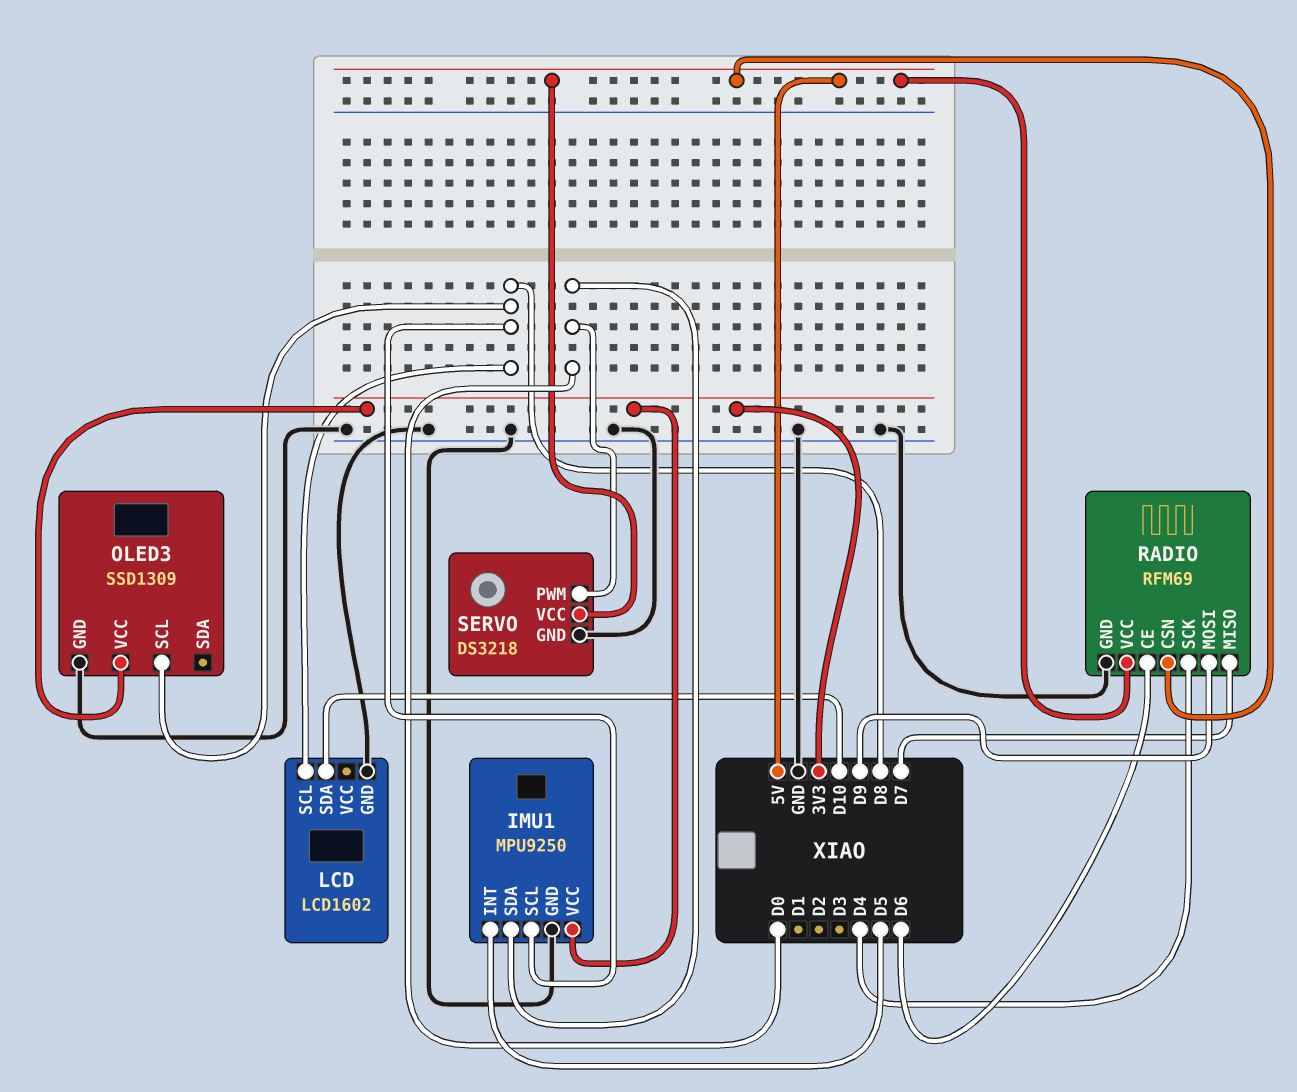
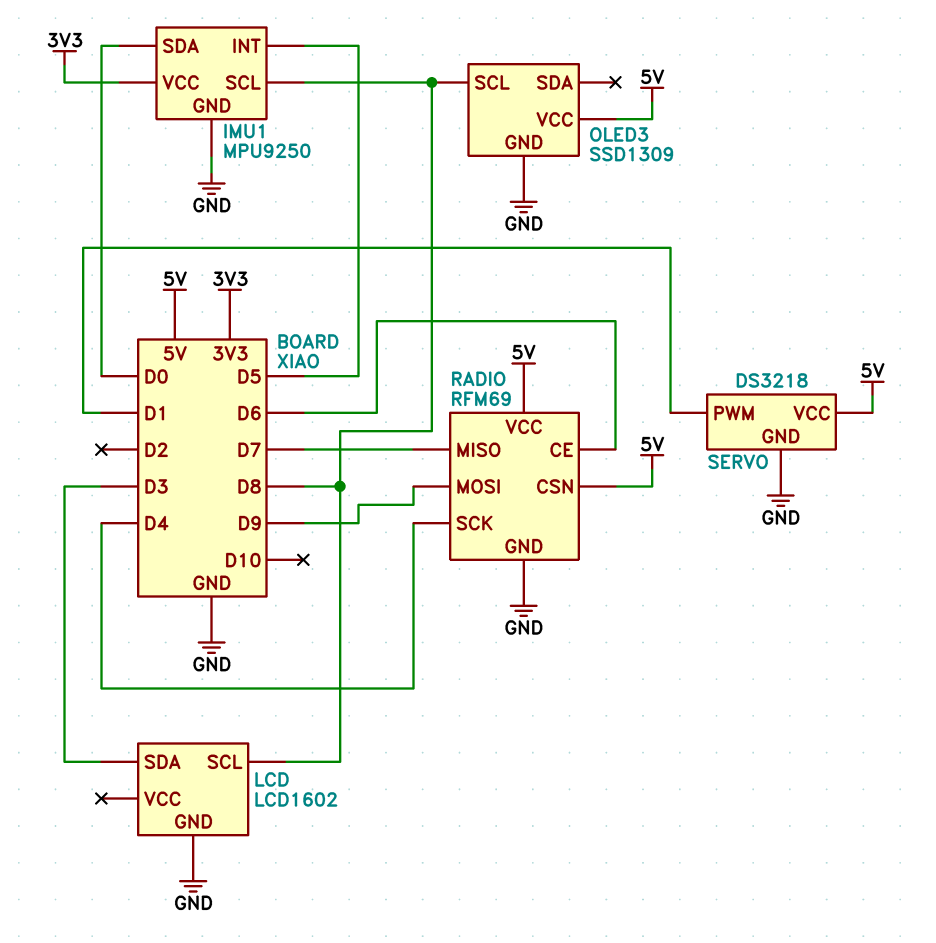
LCD pin SDA: D10 -> D3
OLED3 pin VCC: 3V3 -> 5V
SERVO pin PWM: D0 -> D1

